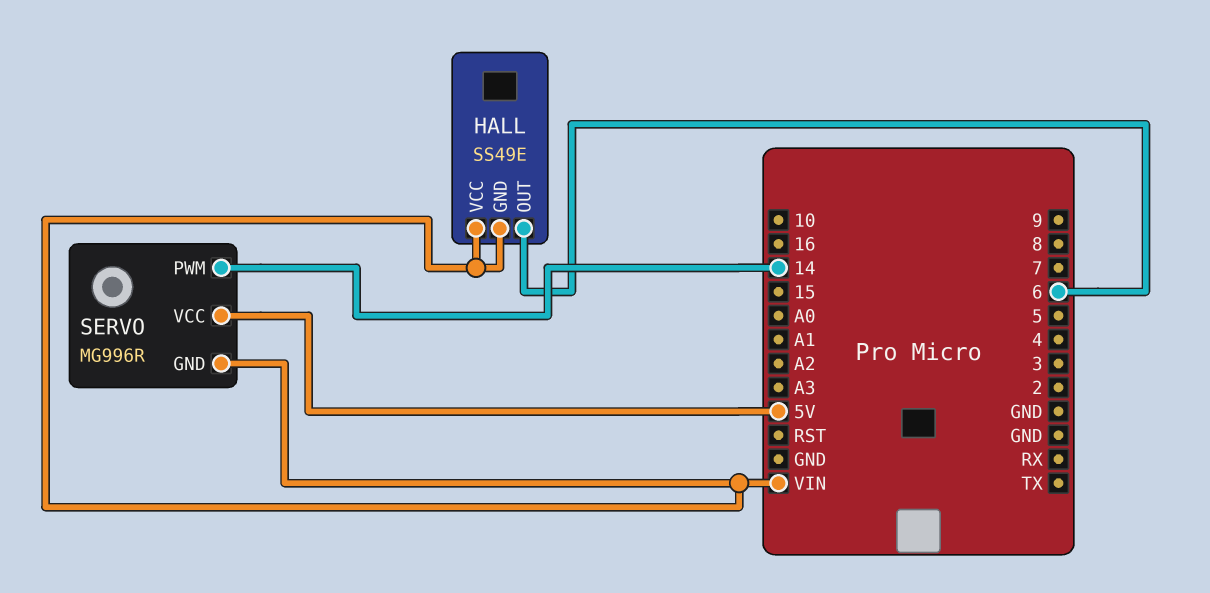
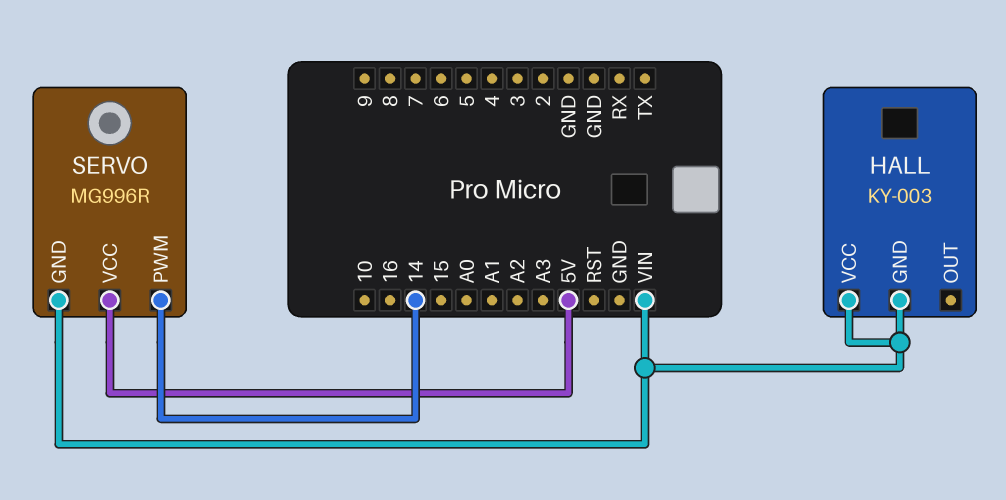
HALL: SS49E -> KY-003
HALL pin OUT: 6 -> none

